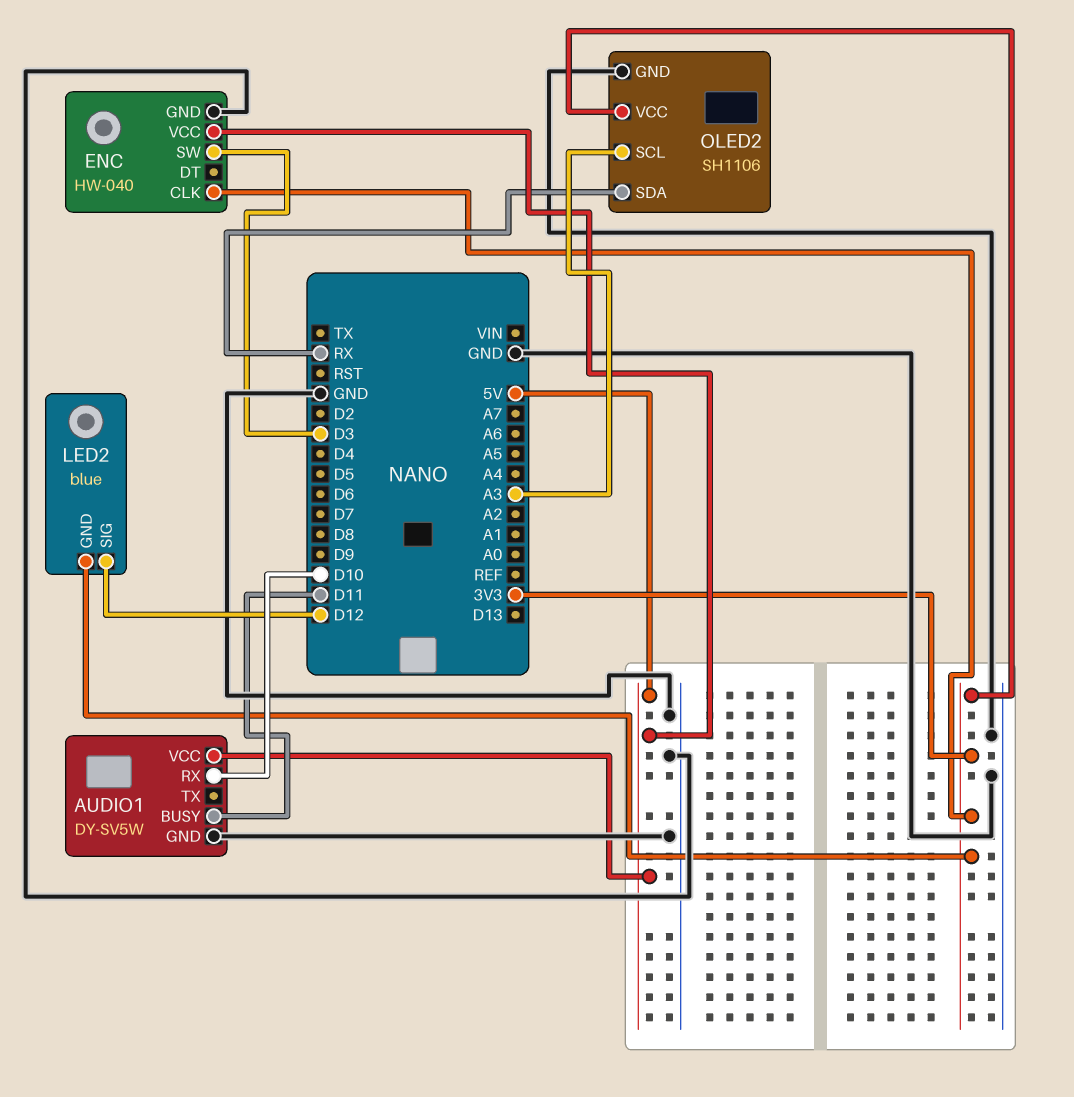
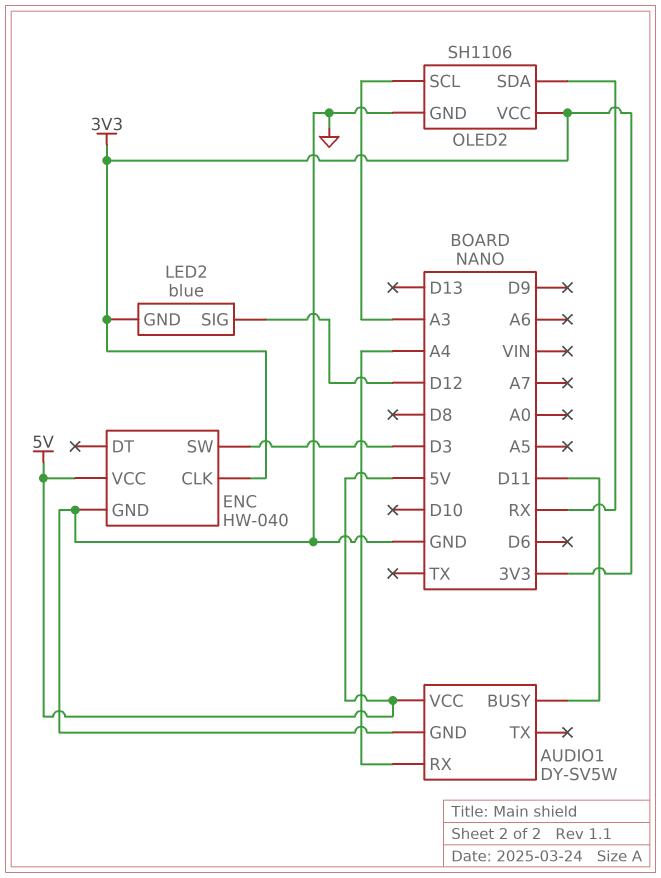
AUDIO1 pin RX: D10 -> A4

